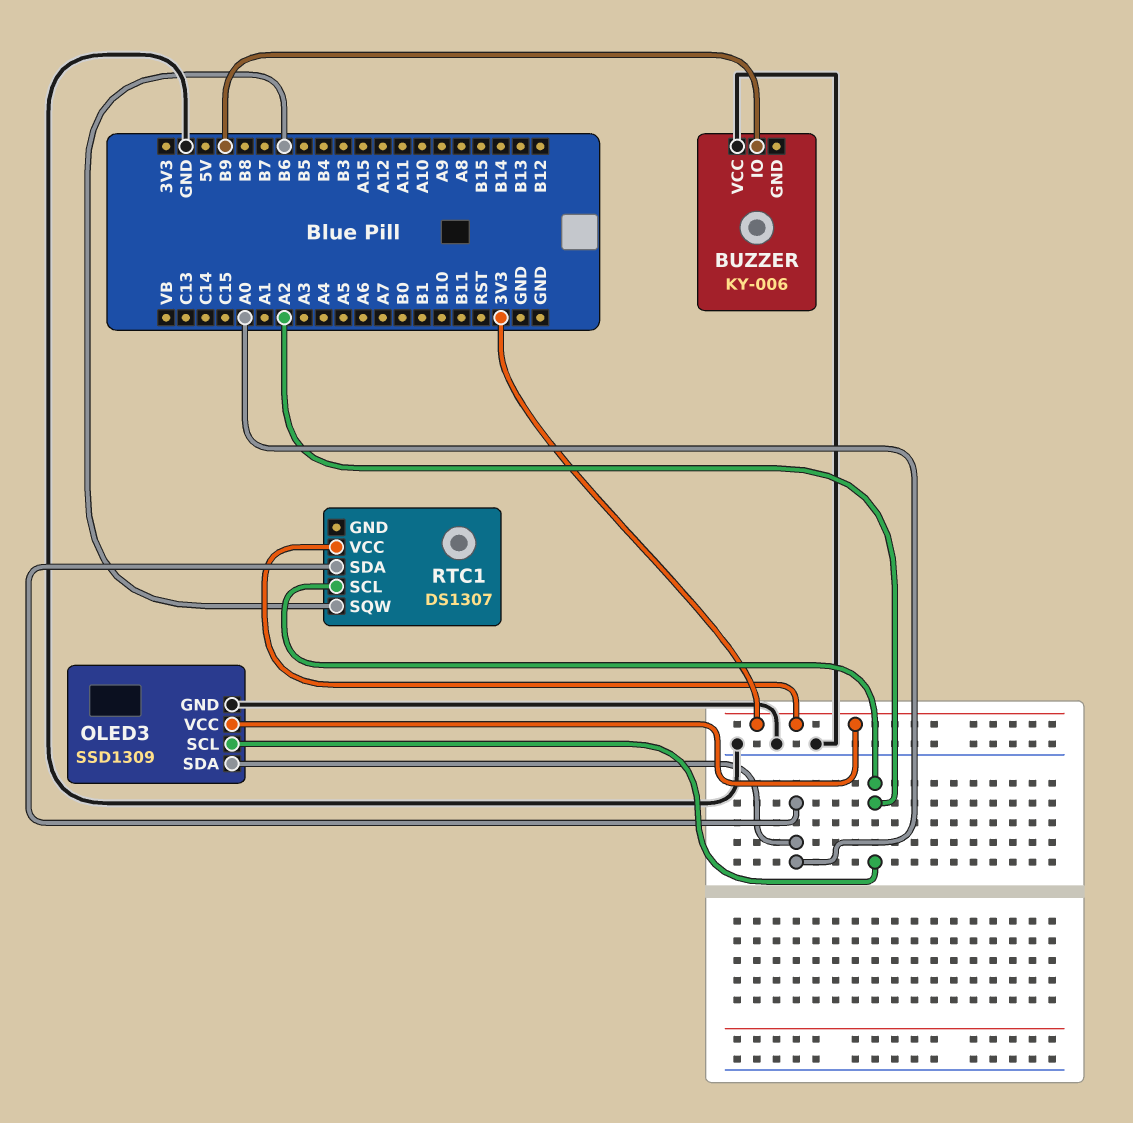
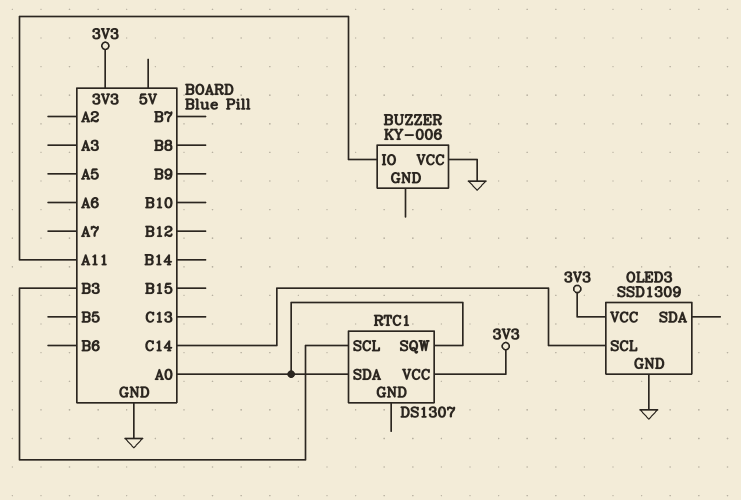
BUZZER pin IO: B9 -> A11
OLED3 pin SCL: A2 -> C14
OLED3 pin SDA: A0 -> none
RTC1 pin SCL: A2 -> B3
RTC1 pin SQW: B6 -> A0

